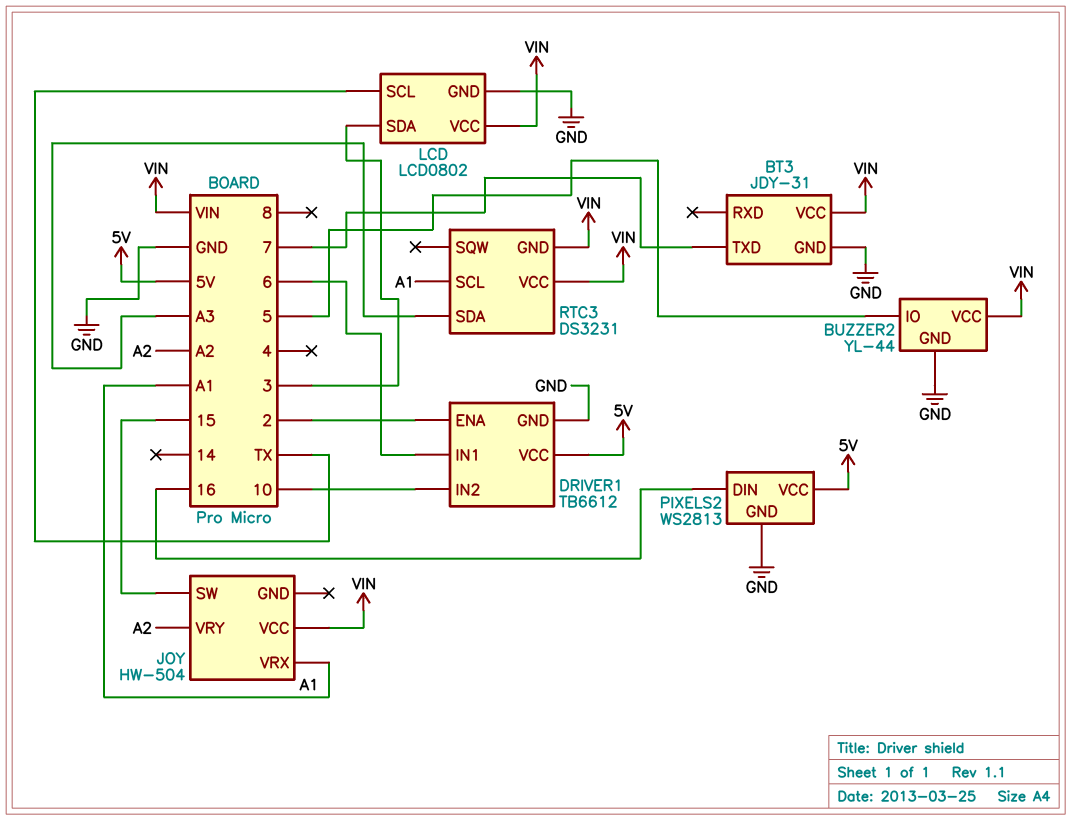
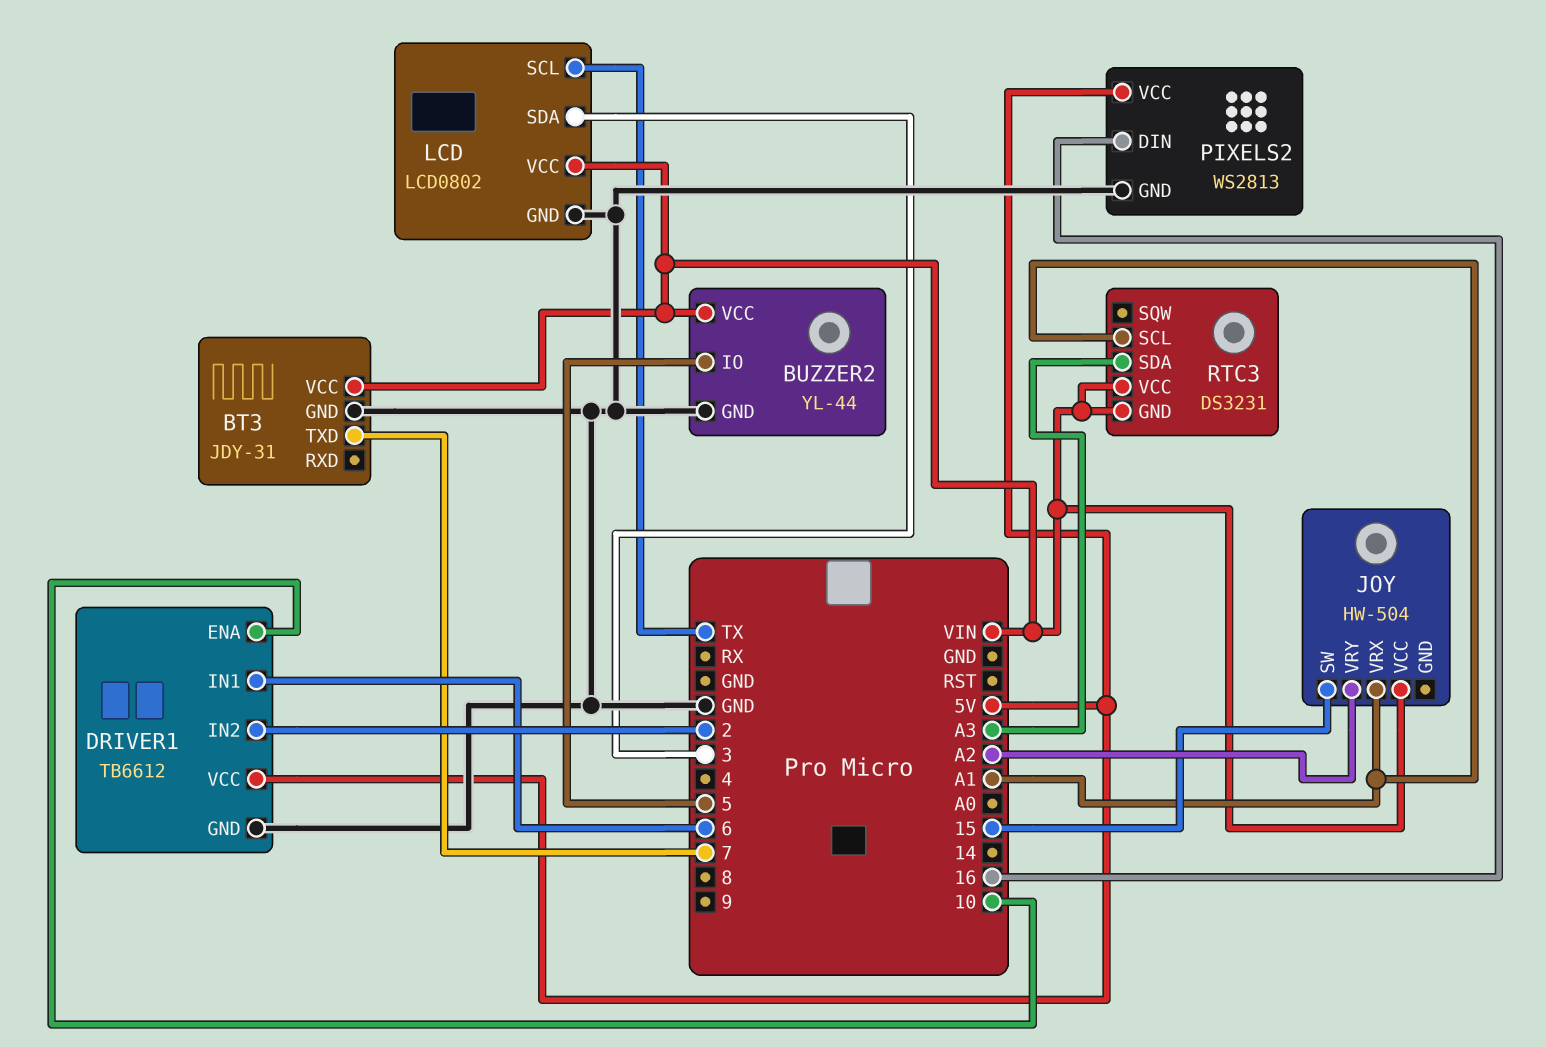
DRIVER1 pin ENA: 2 -> 10
DRIVER1 pin IN2: 10 -> 2

